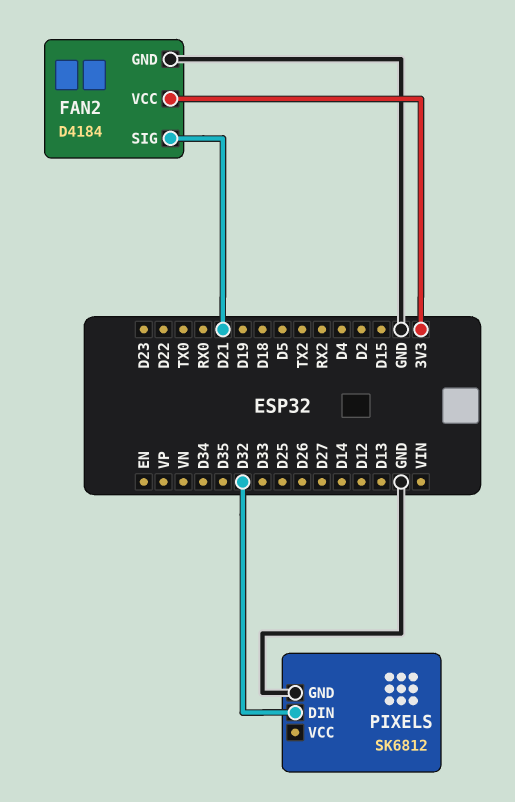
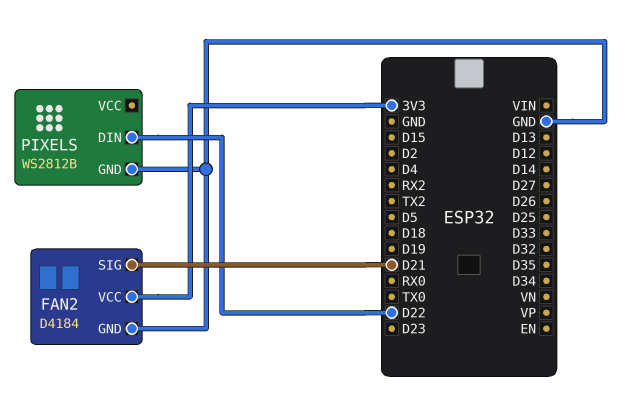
PIXELS: SK6812 -> WS2812B
PIXELS pin DIN: D32 -> D22

